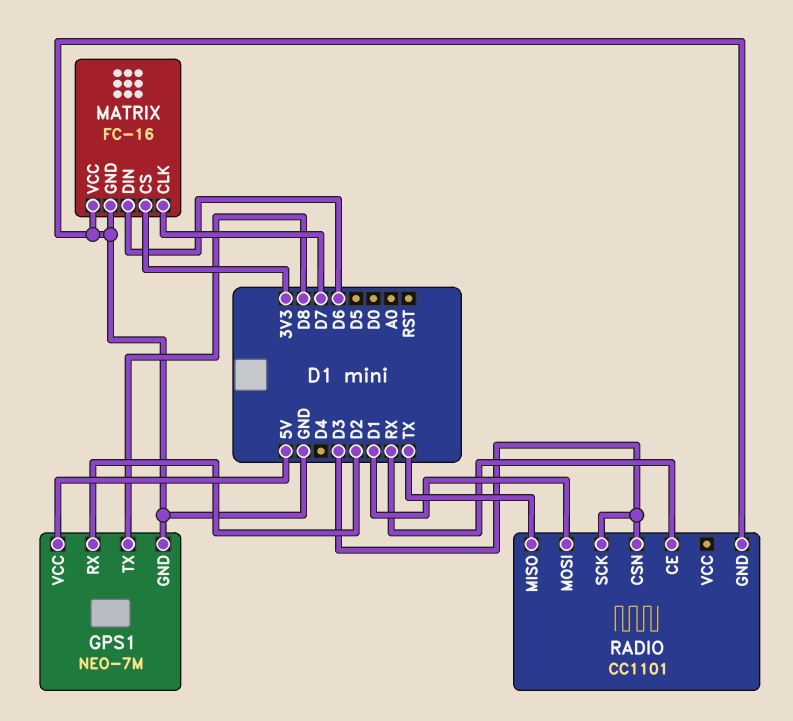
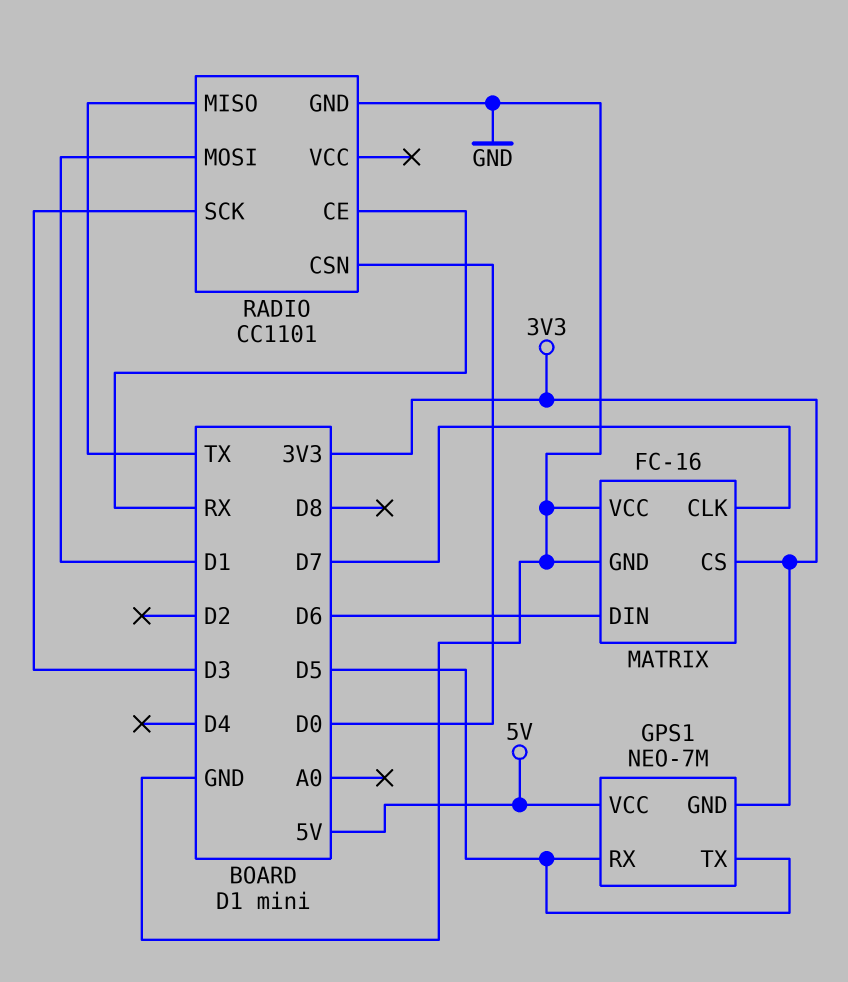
GPS1 pin GND: GND -> 3V3
GPS1 pin RX: D2 -> D5
GPS1 pin TX: D8 -> D5
RADIO pin CSN: D3 -> D0

